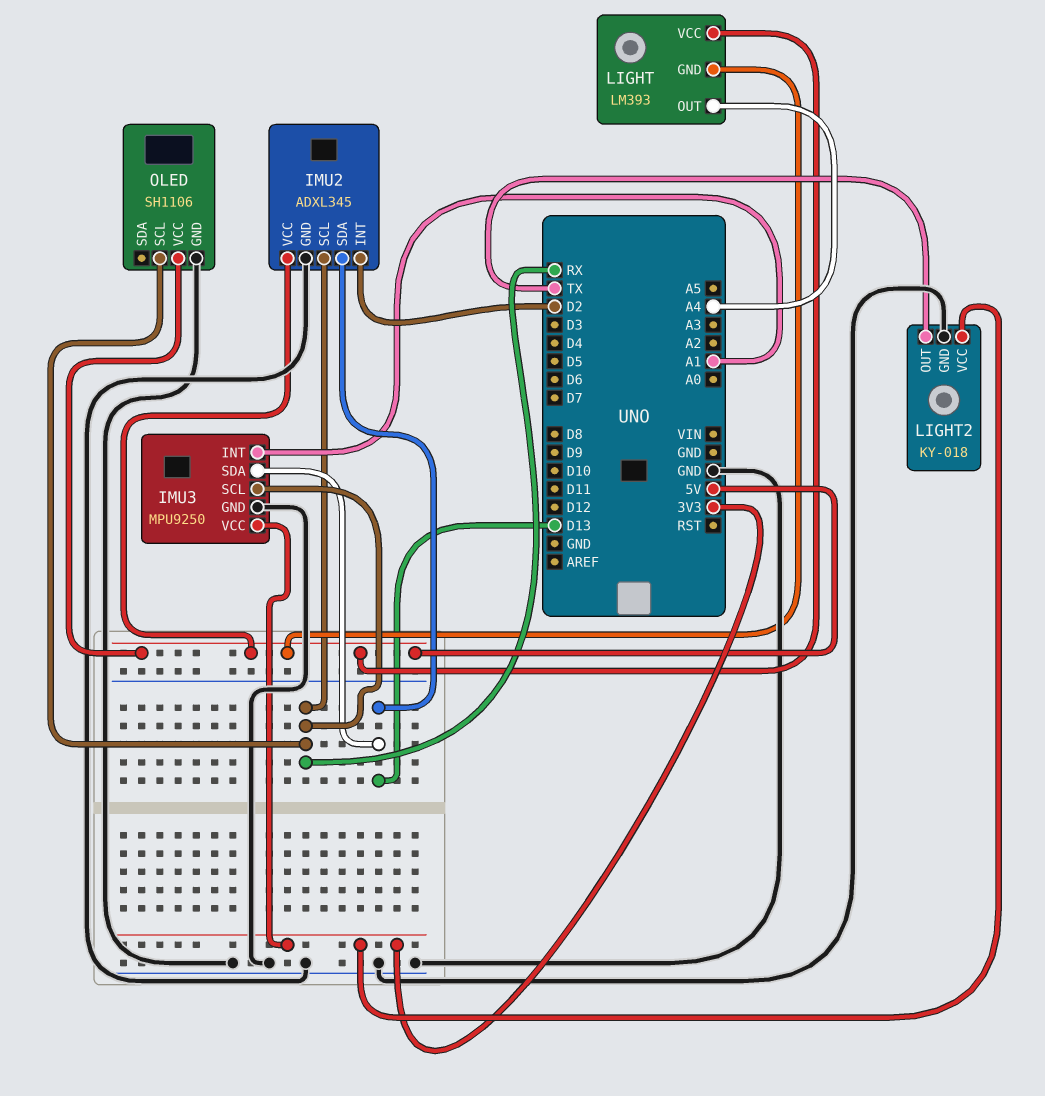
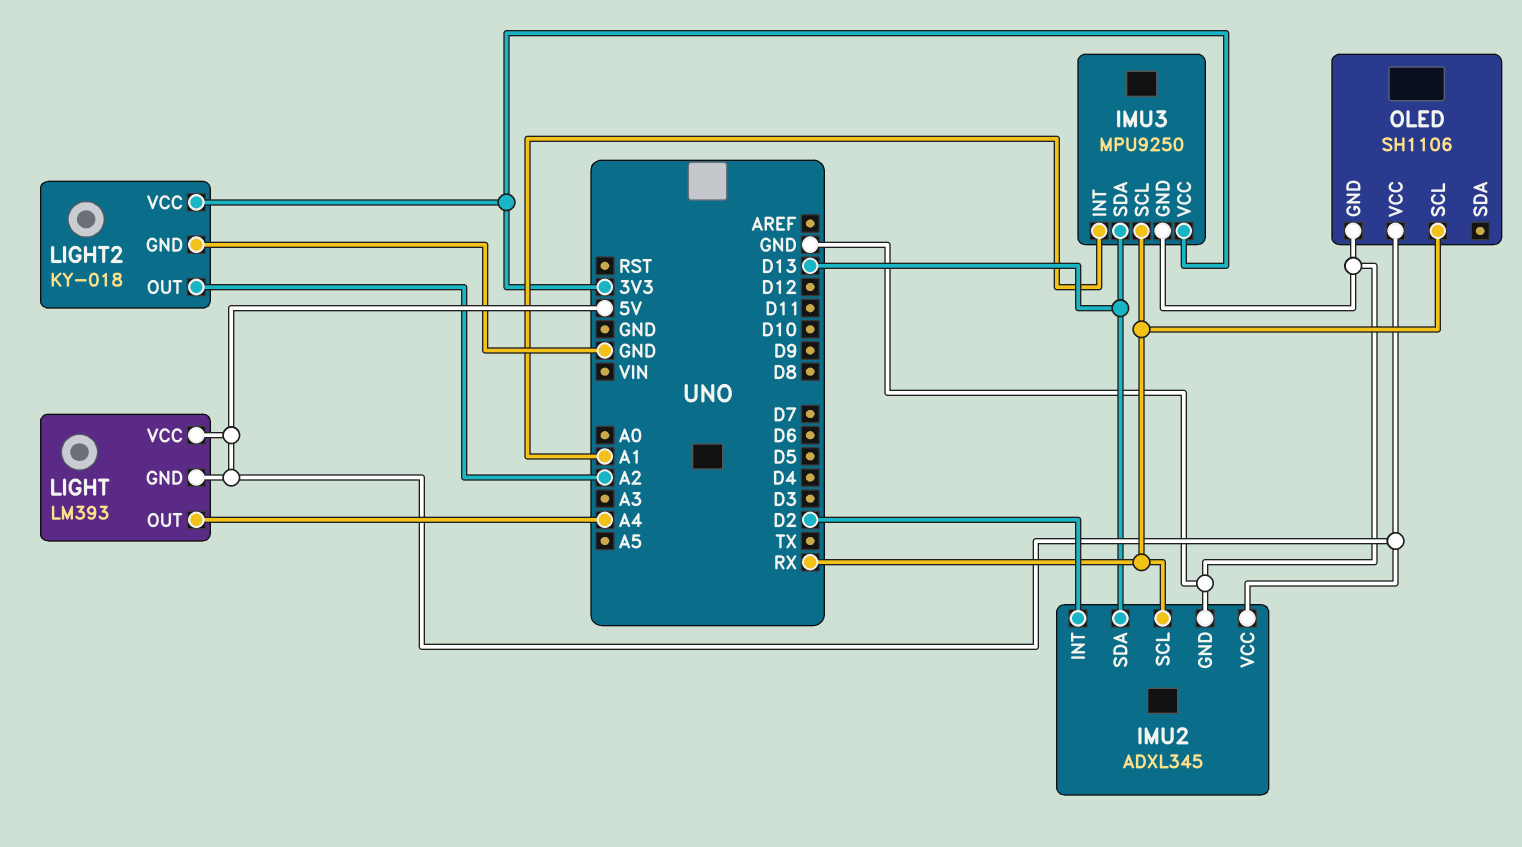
LIGHT2 pin OUT: TX -> A2

